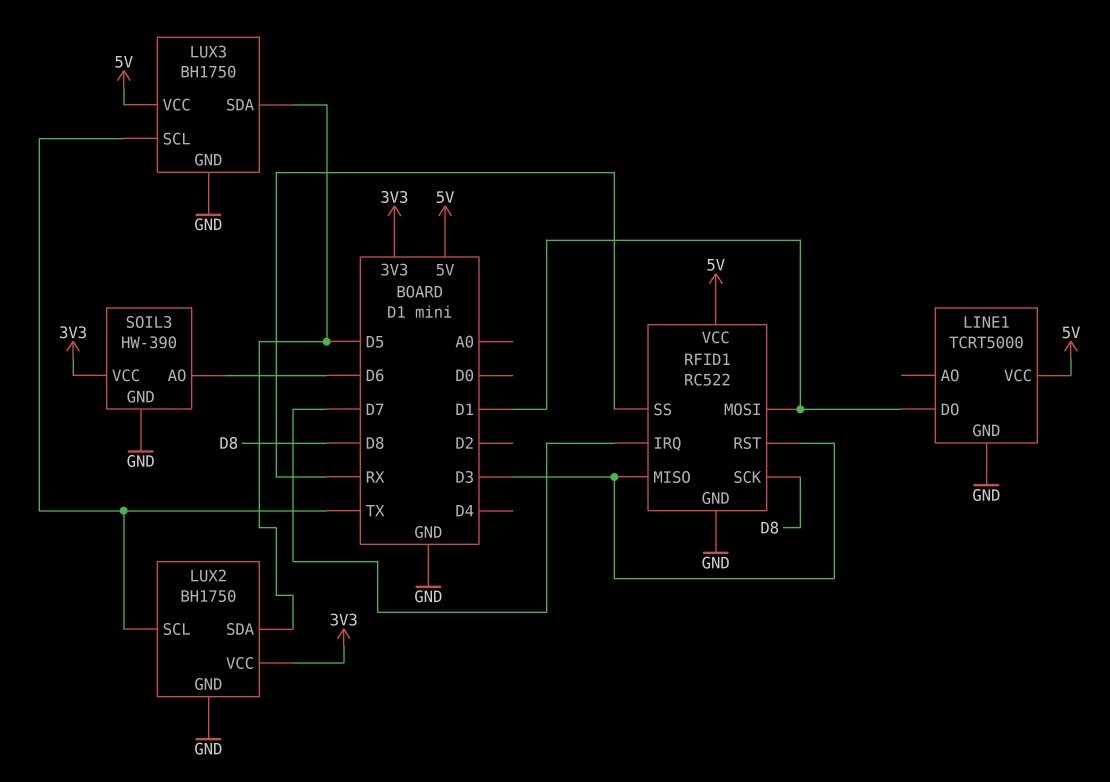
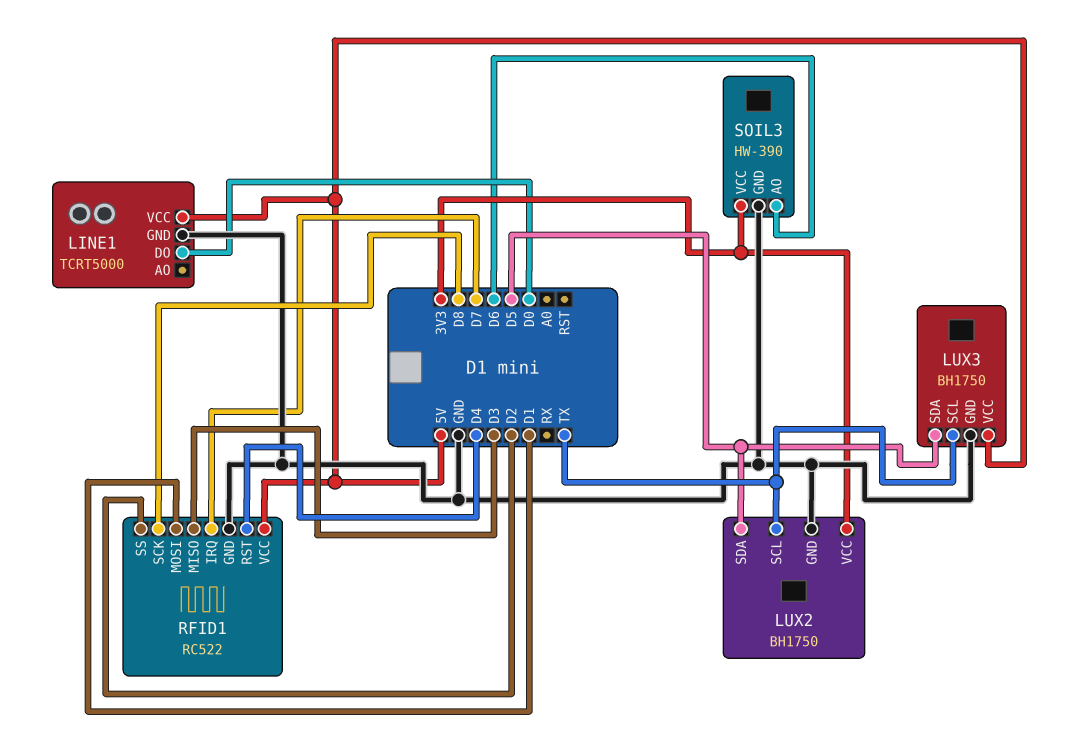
LINE1 pin DO: D1 -> D0
RFID1 pin RST: D3 -> D4
RFID1 pin SS: RX -> D2

